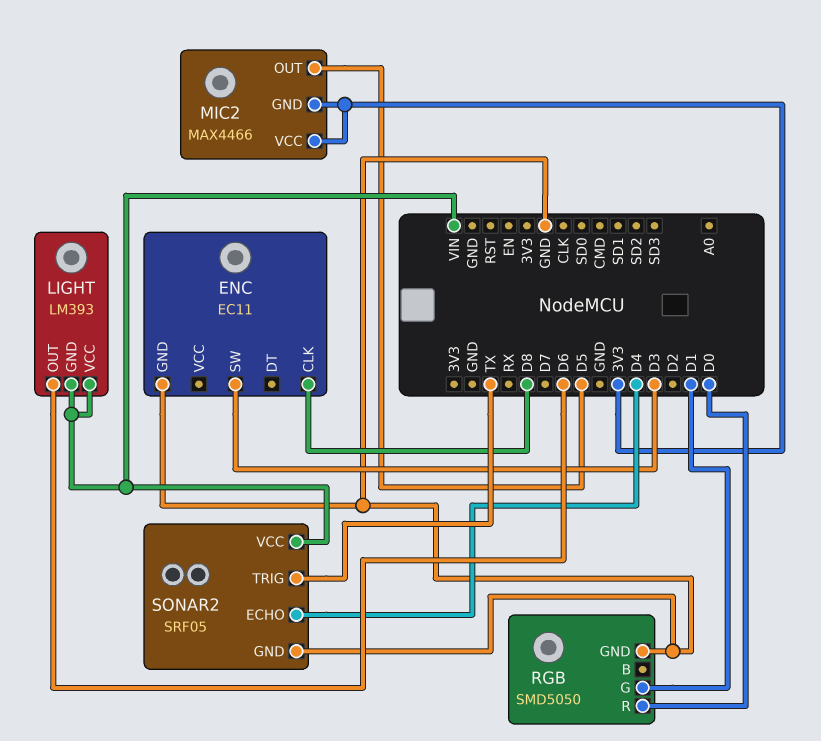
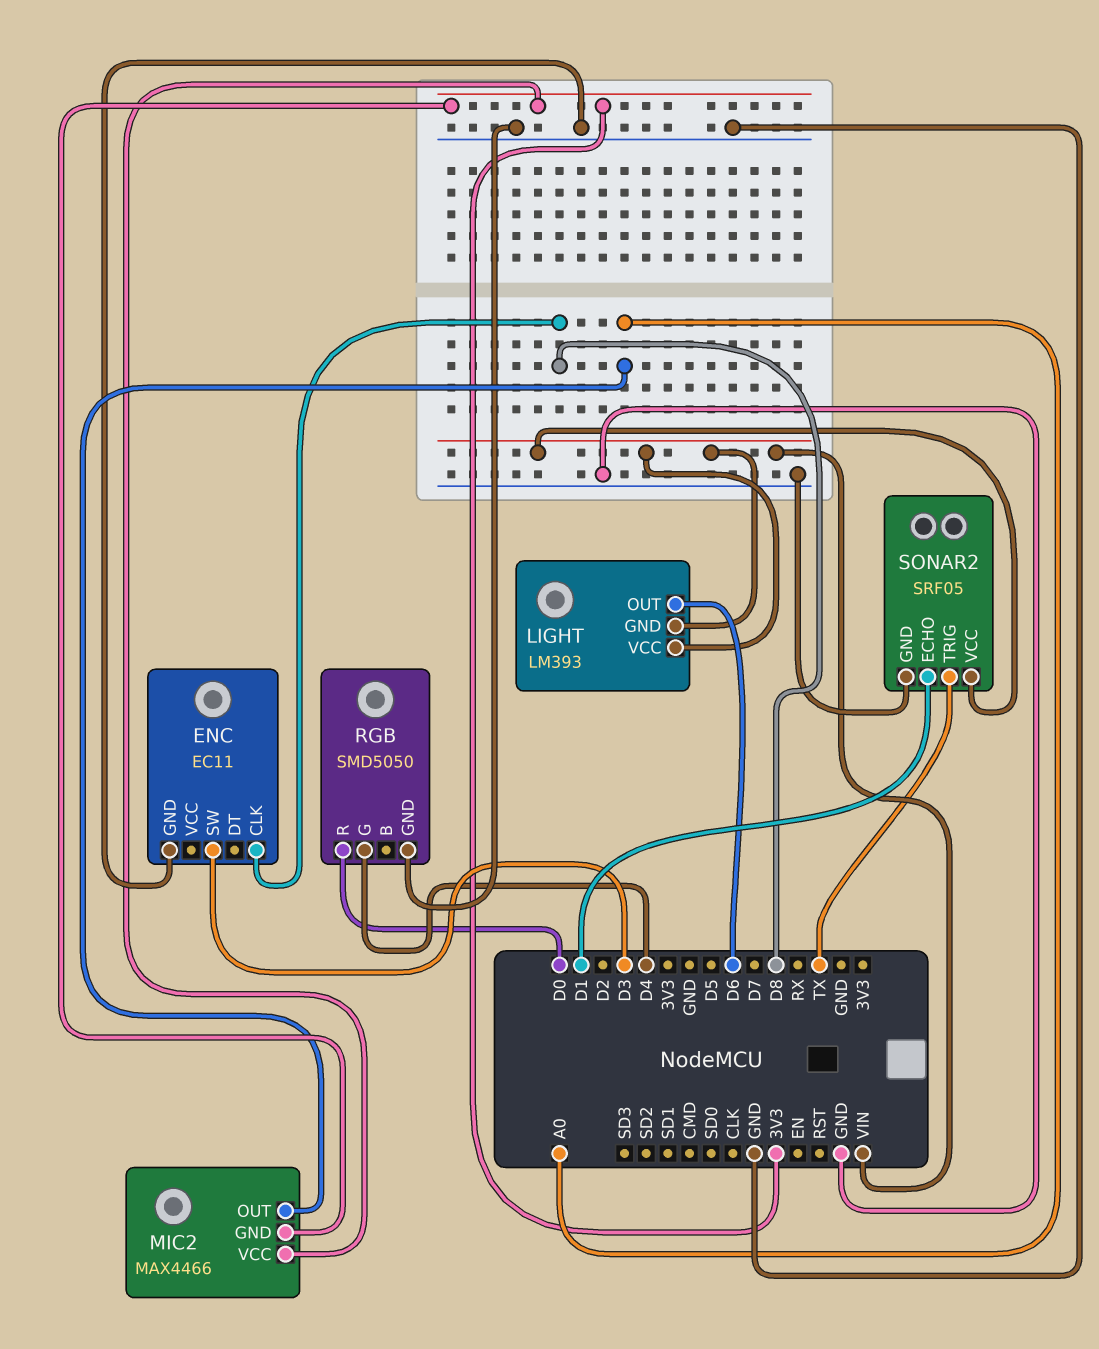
MIC2 pin OUT: D5 -> A0
RGB pin G: D1 -> D4
SONAR2 pin ECHO: D4 -> D1

